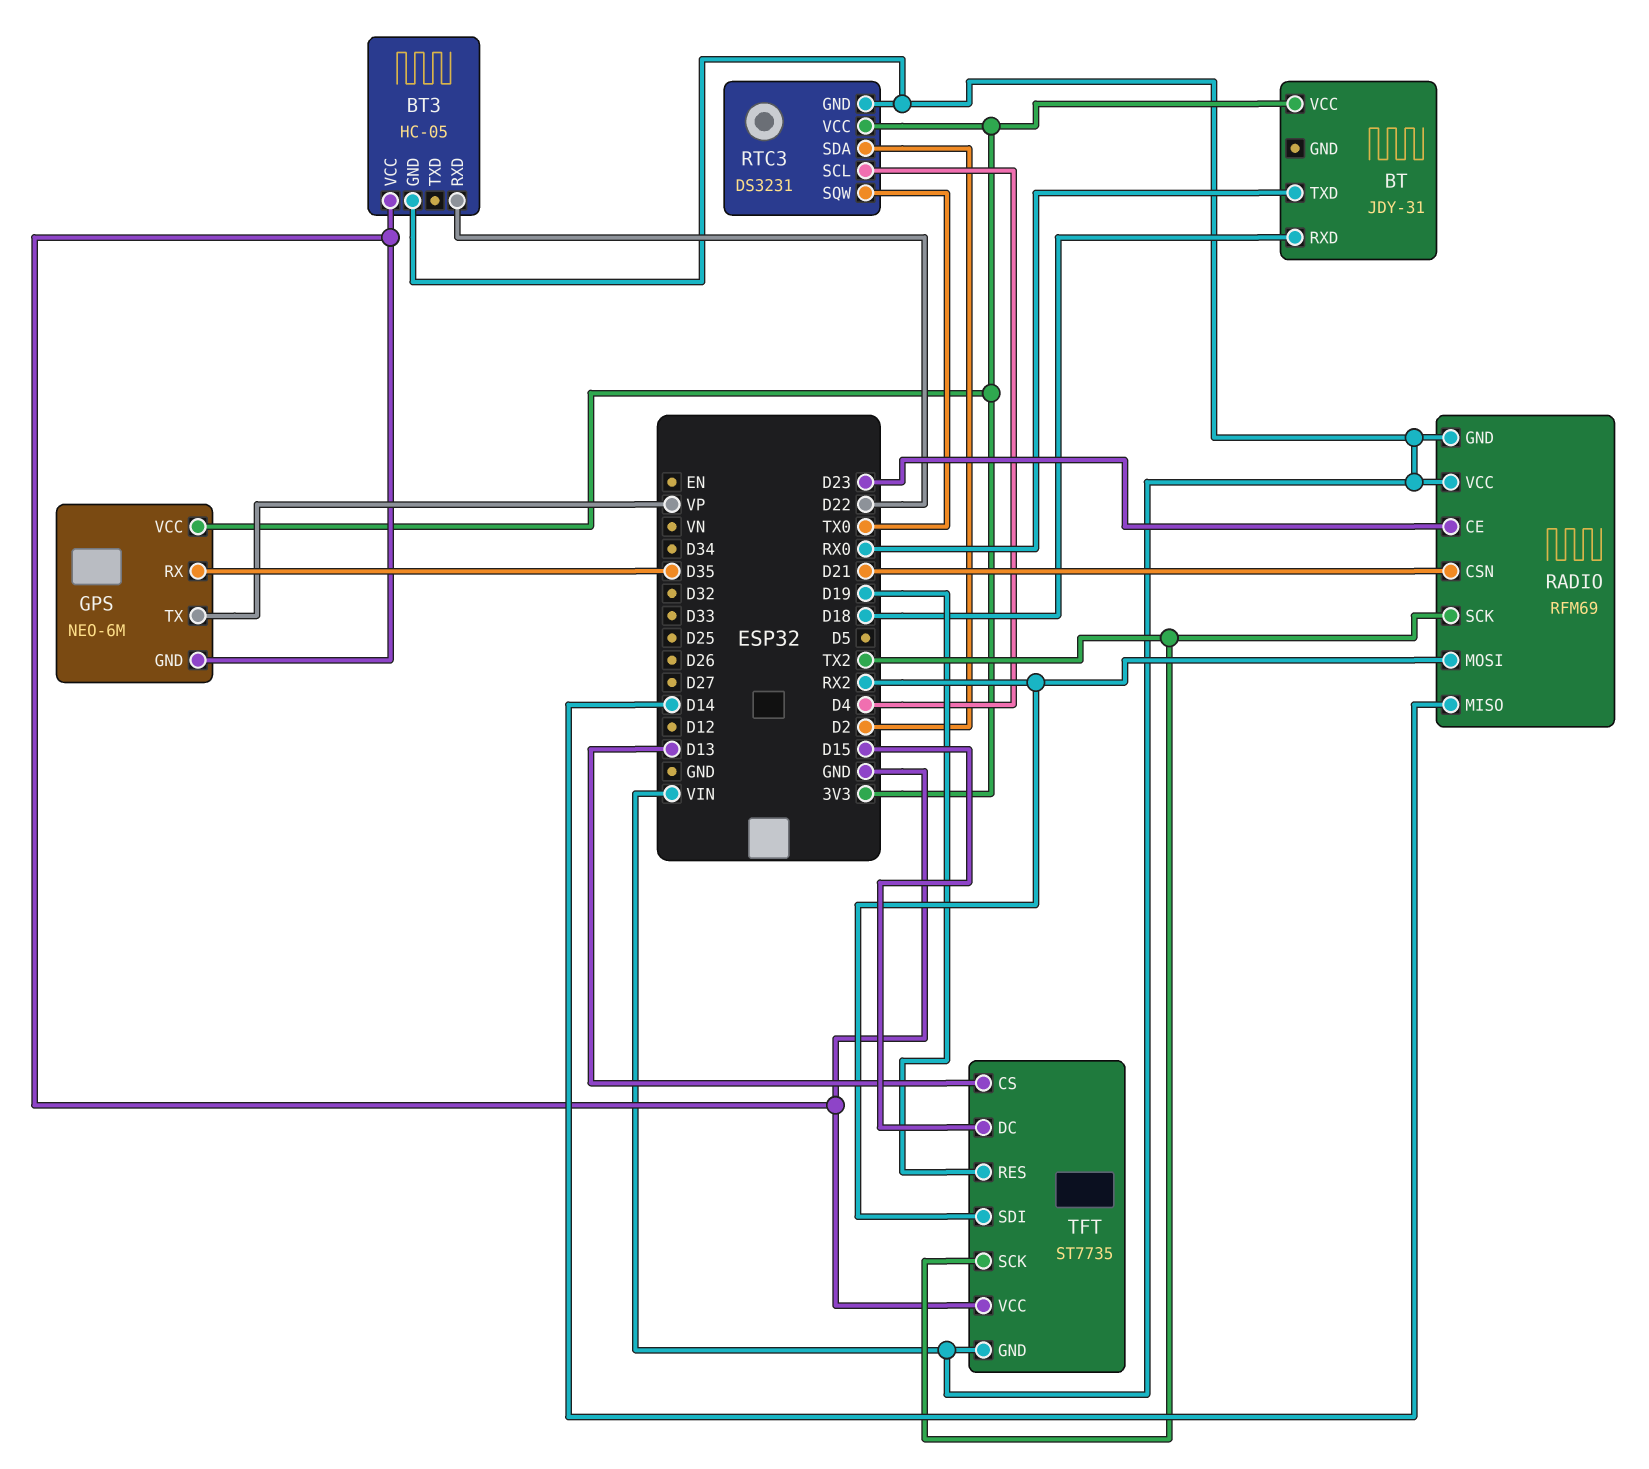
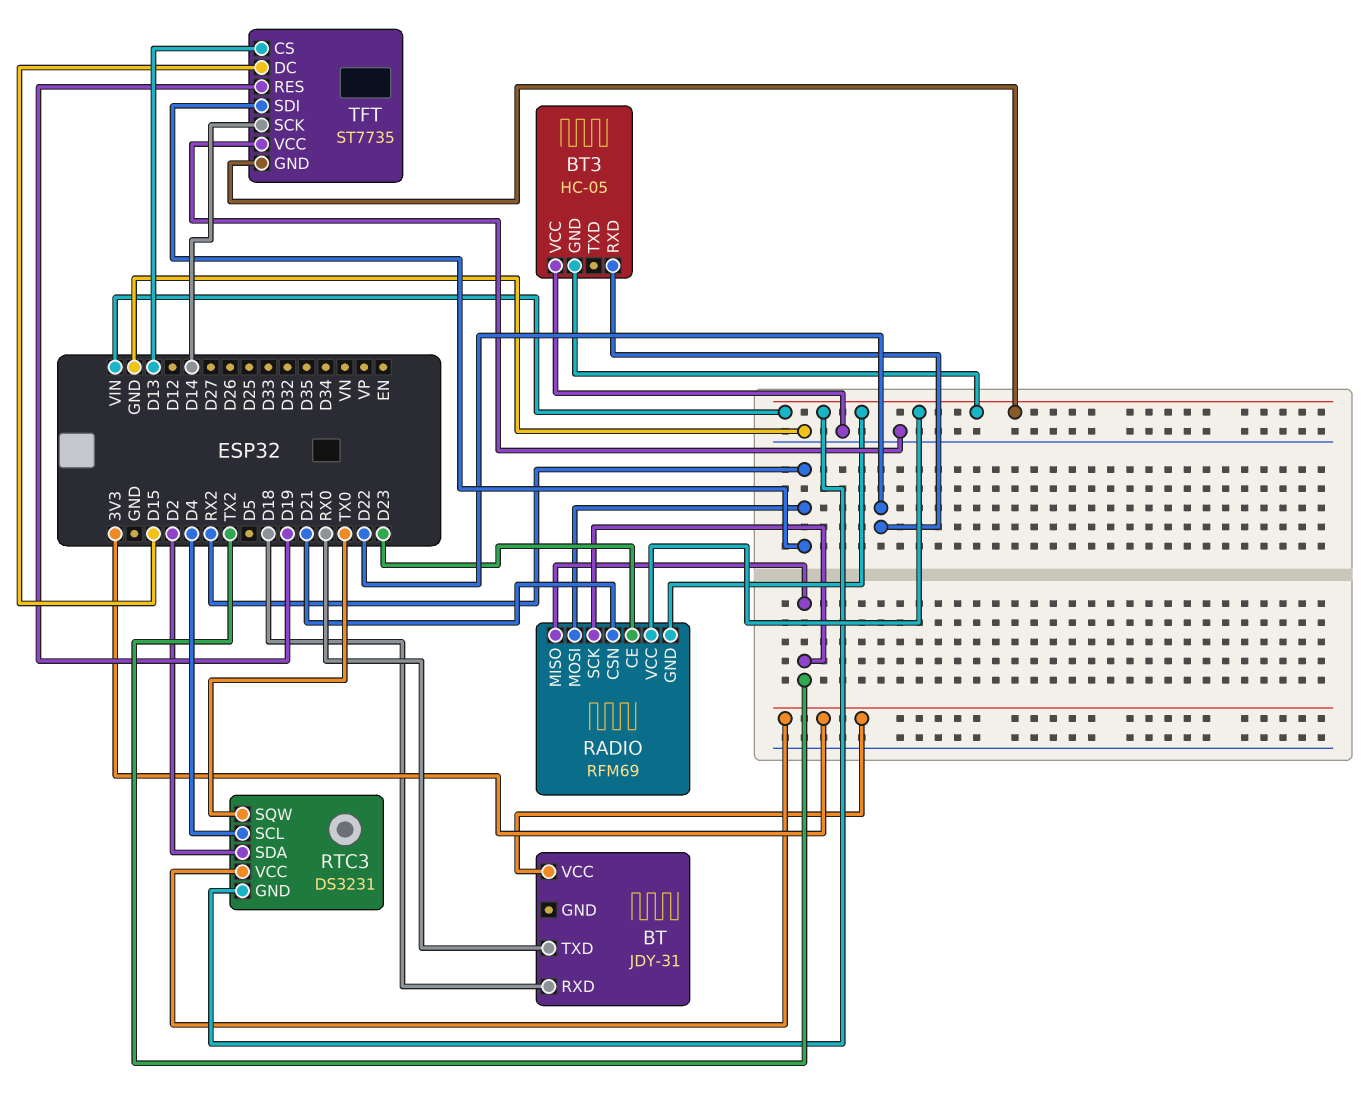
GPS: NEO-6M -> none
GPS pin GND: GND -> none
GPS pin RX: D35 -> none
GPS pin TX: VP -> none
GPS pin VCC: 3V3 -> none
RADIO pin MISO: D14 -> TX2
TFT pin SCK: TX2 -> D14

